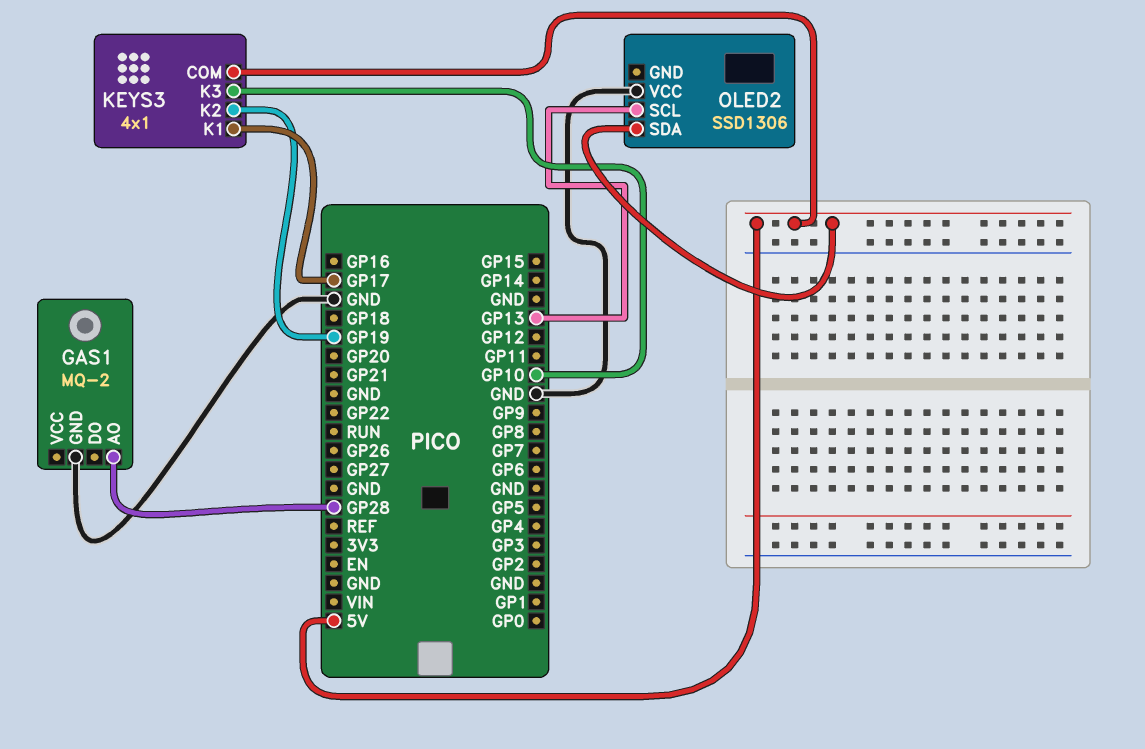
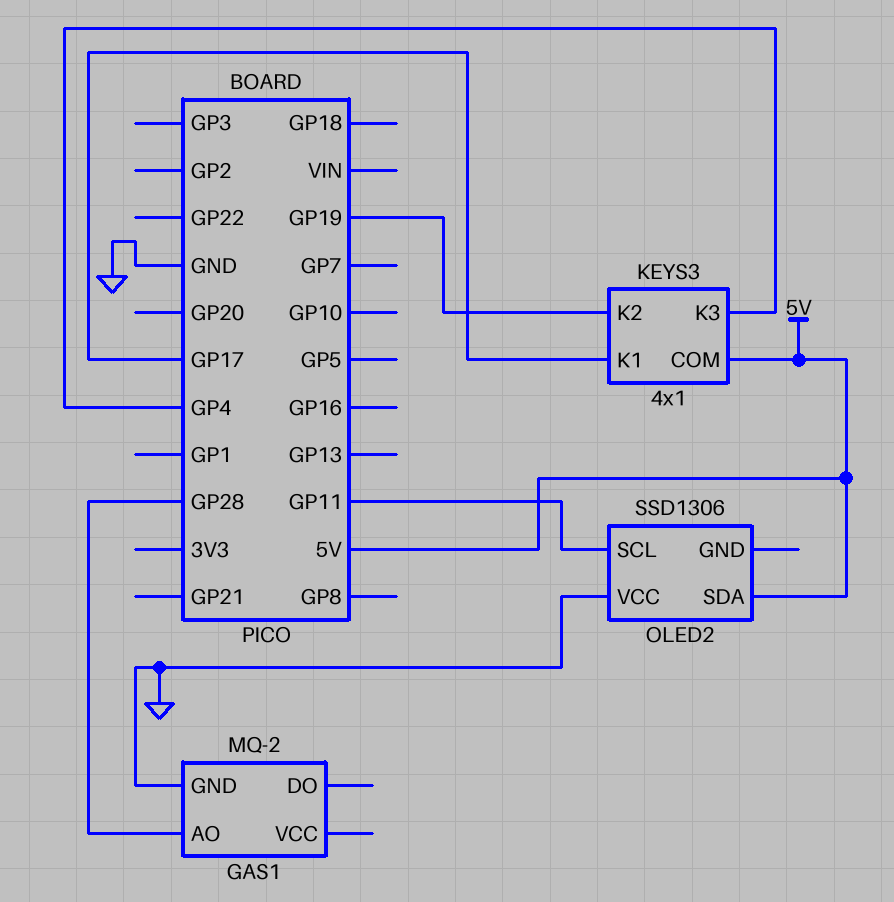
KEYS3 pin K3: GP10 -> GP4
OLED2 pin SCL: GP13 -> GP11

